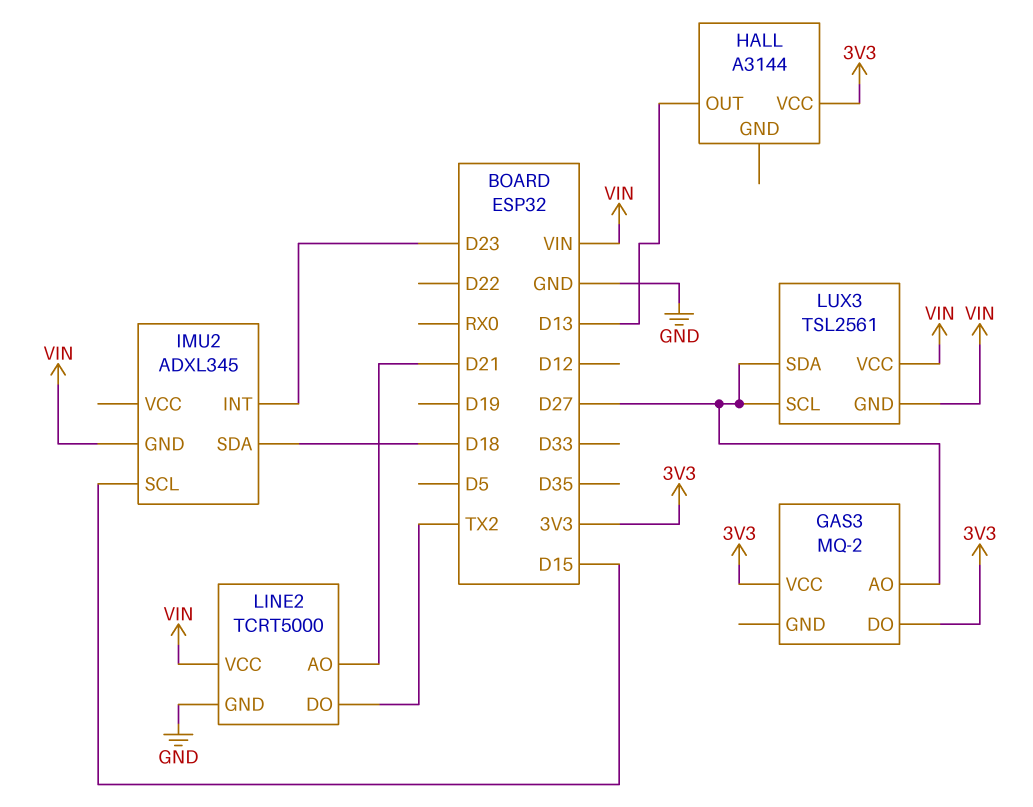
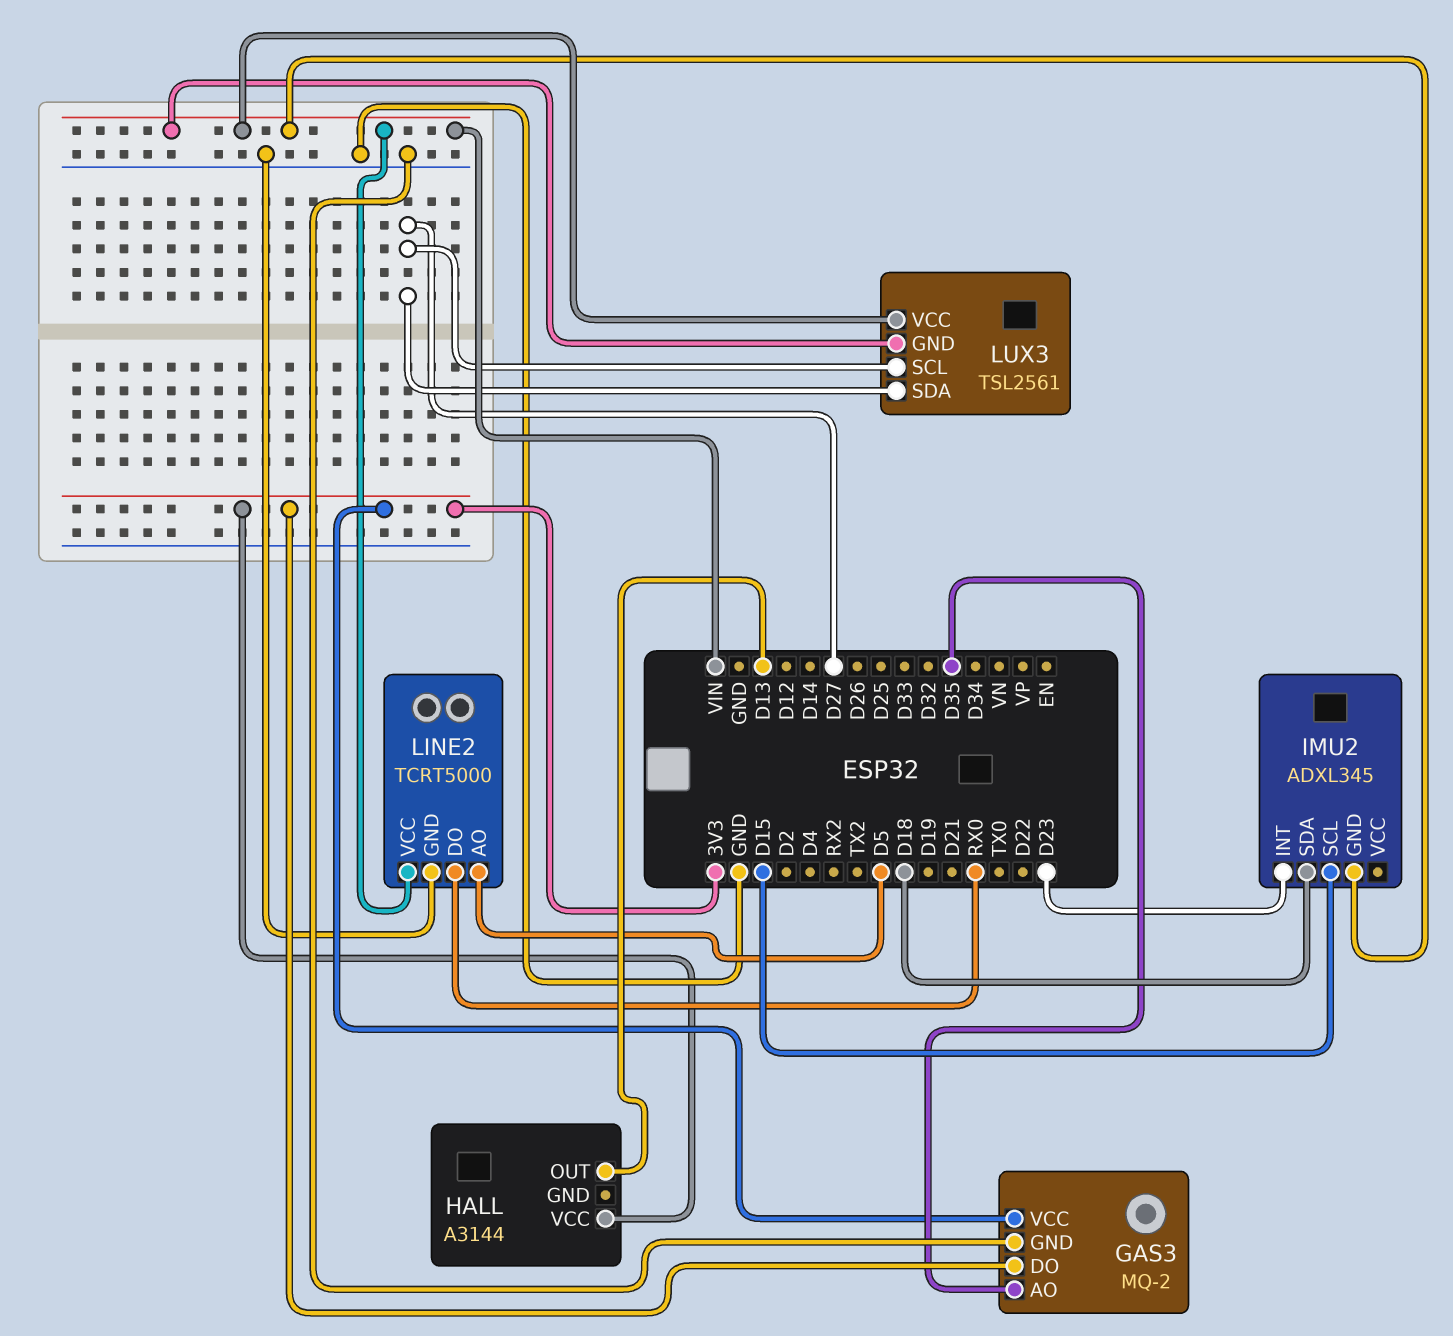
GAS3 pin AO: D27 -> D35
GAS3 pin GND: none -> GND
LINE2 pin AO: D21 -> D5
LINE2 pin DO: TX2 -> RX0

